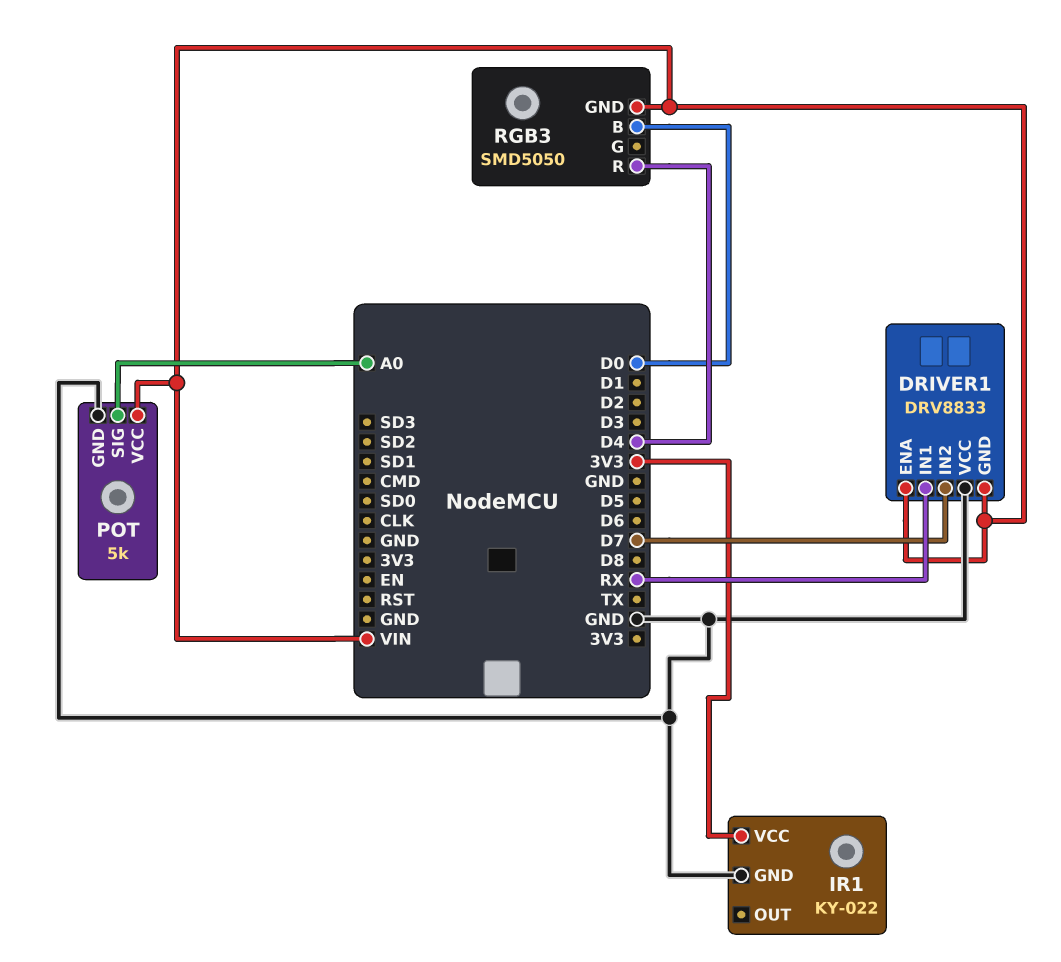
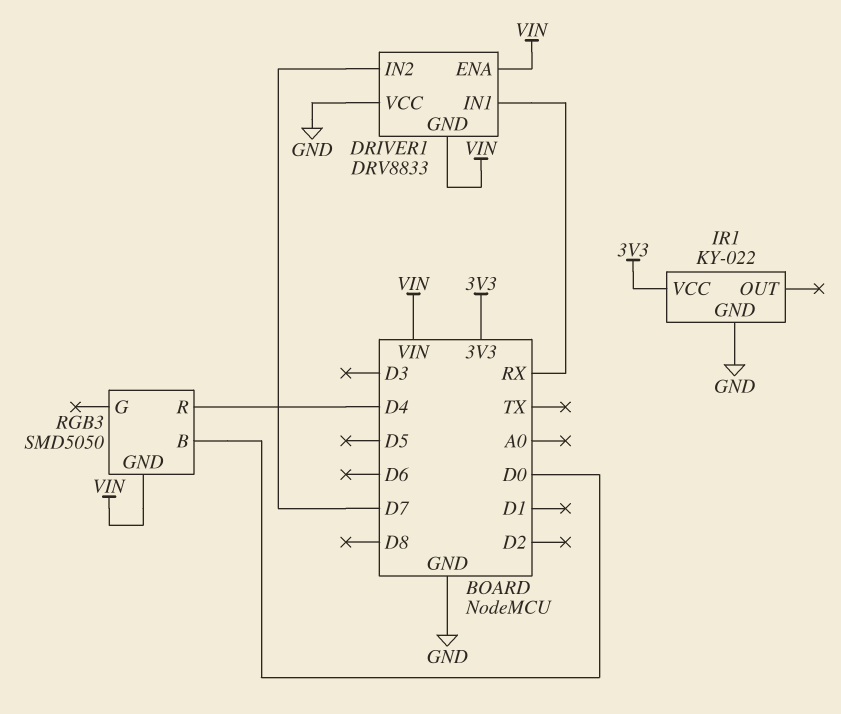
POT: 5k -> none
POT pin GND: GND -> none
POT pin SIG: A0 -> none
POT pin VCC: VIN -> none

